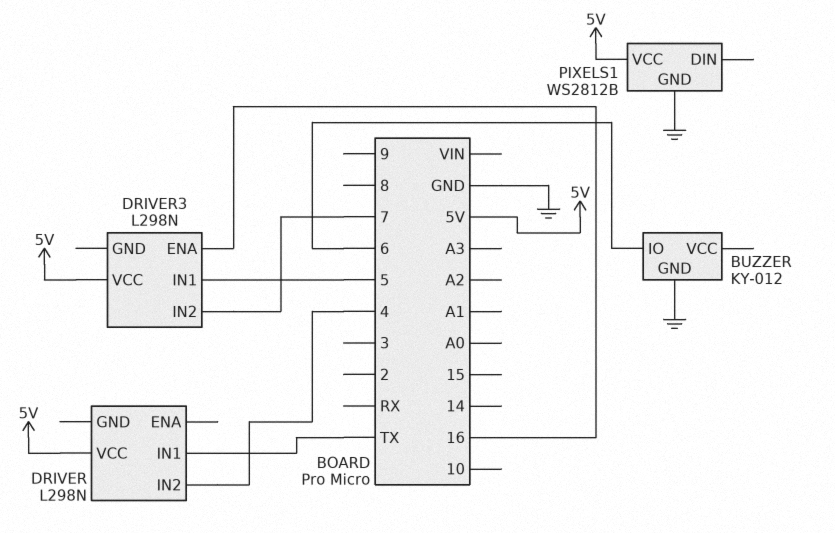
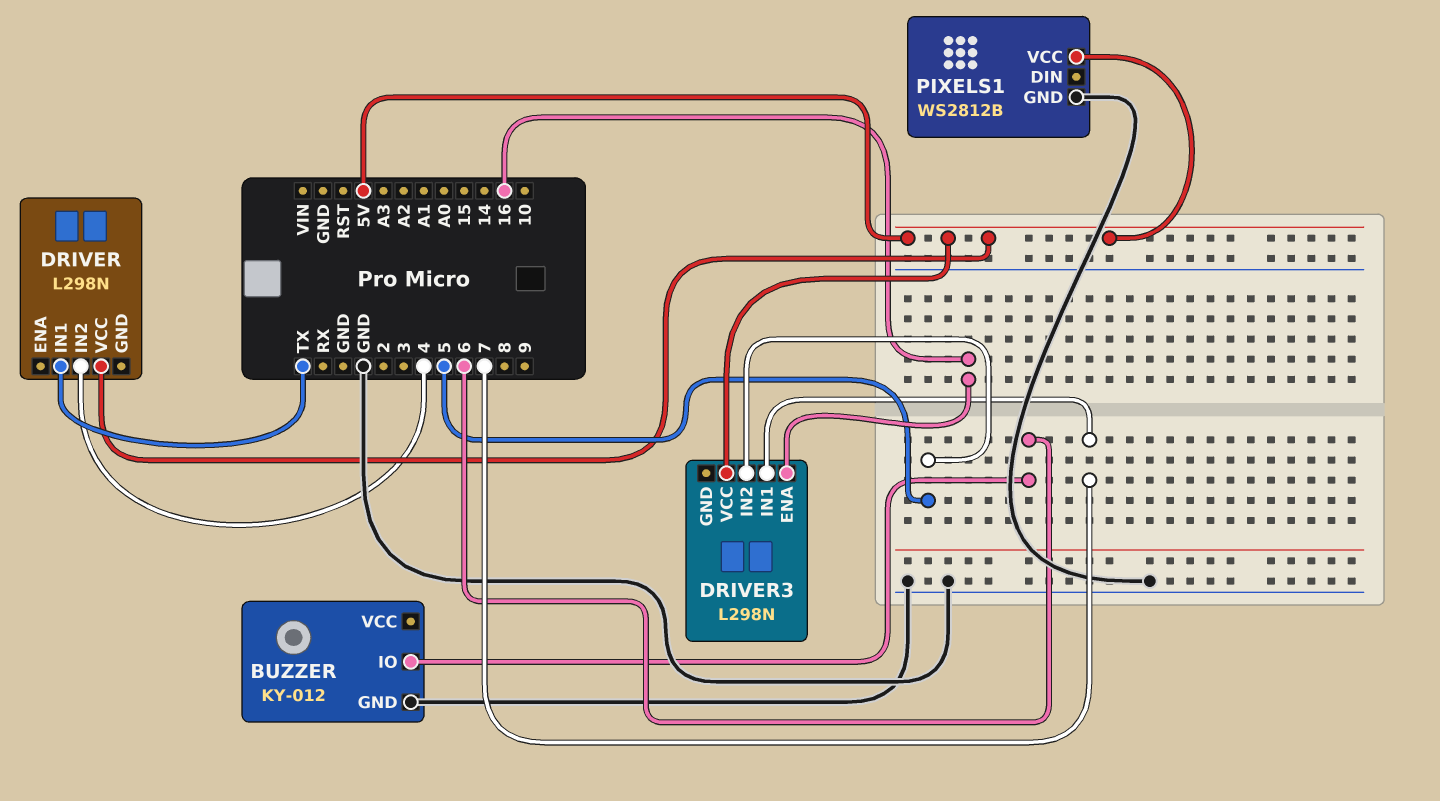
DRIVER3 pin IN1: 5 -> 7
DRIVER3 pin IN2: 7 -> 5

